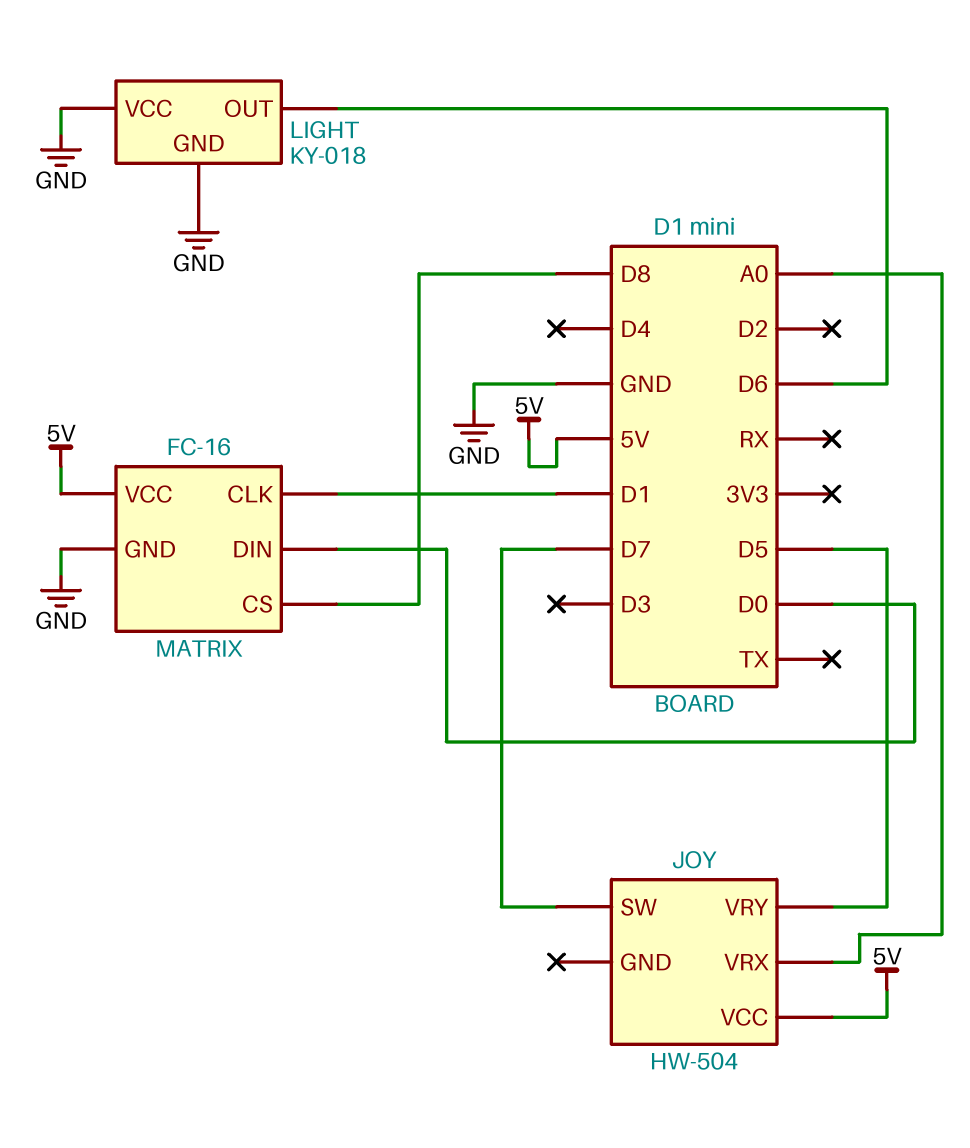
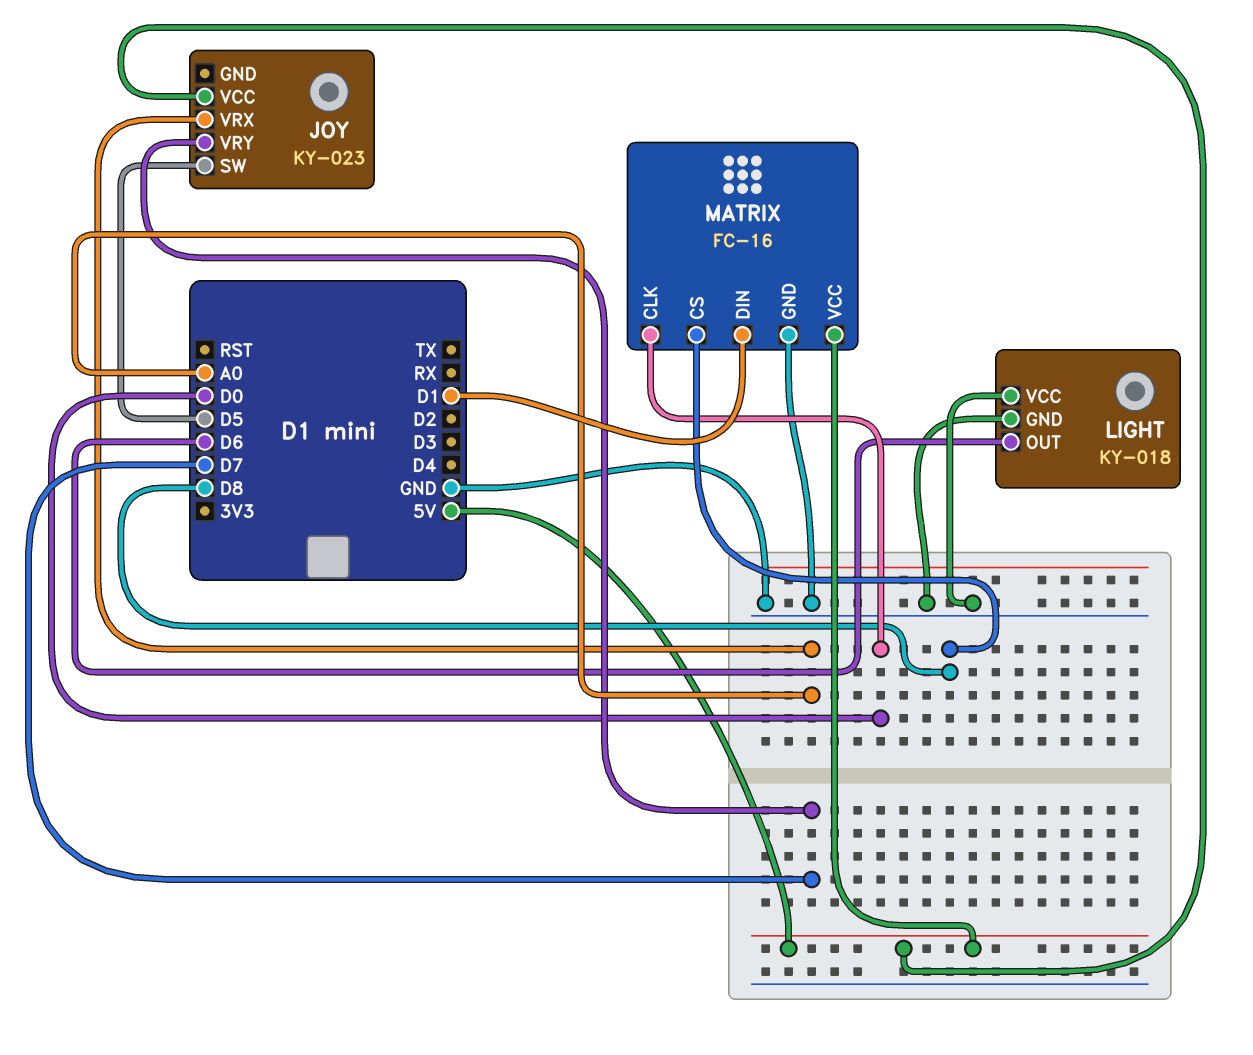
JOY: HW-504 -> KY-023
JOY pin SW: D7 -> D5
JOY pin VRY: D5 -> D7
MATRIX pin CLK: D1 -> D0
MATRIX pin DIN: D0 -> D1

